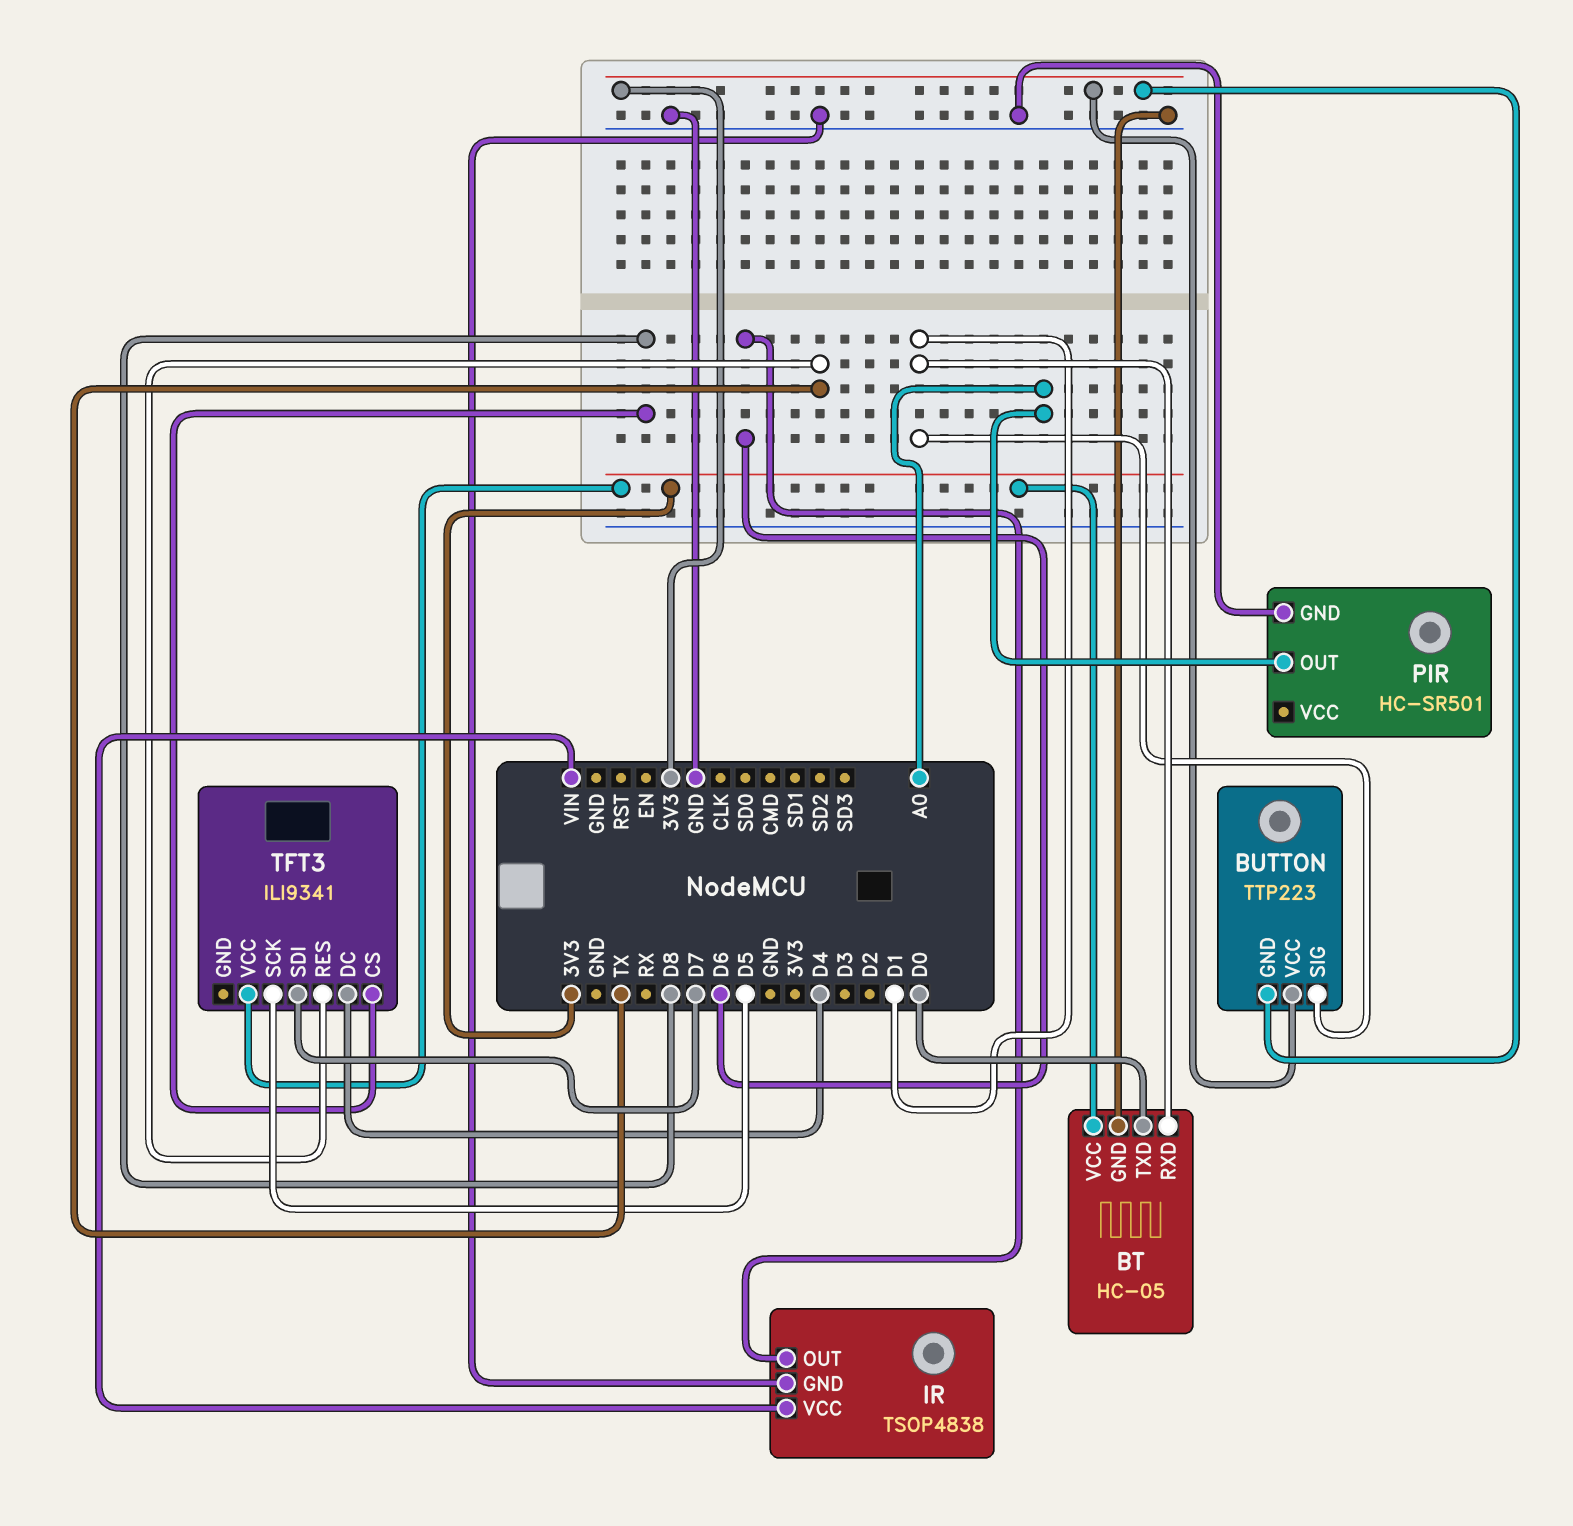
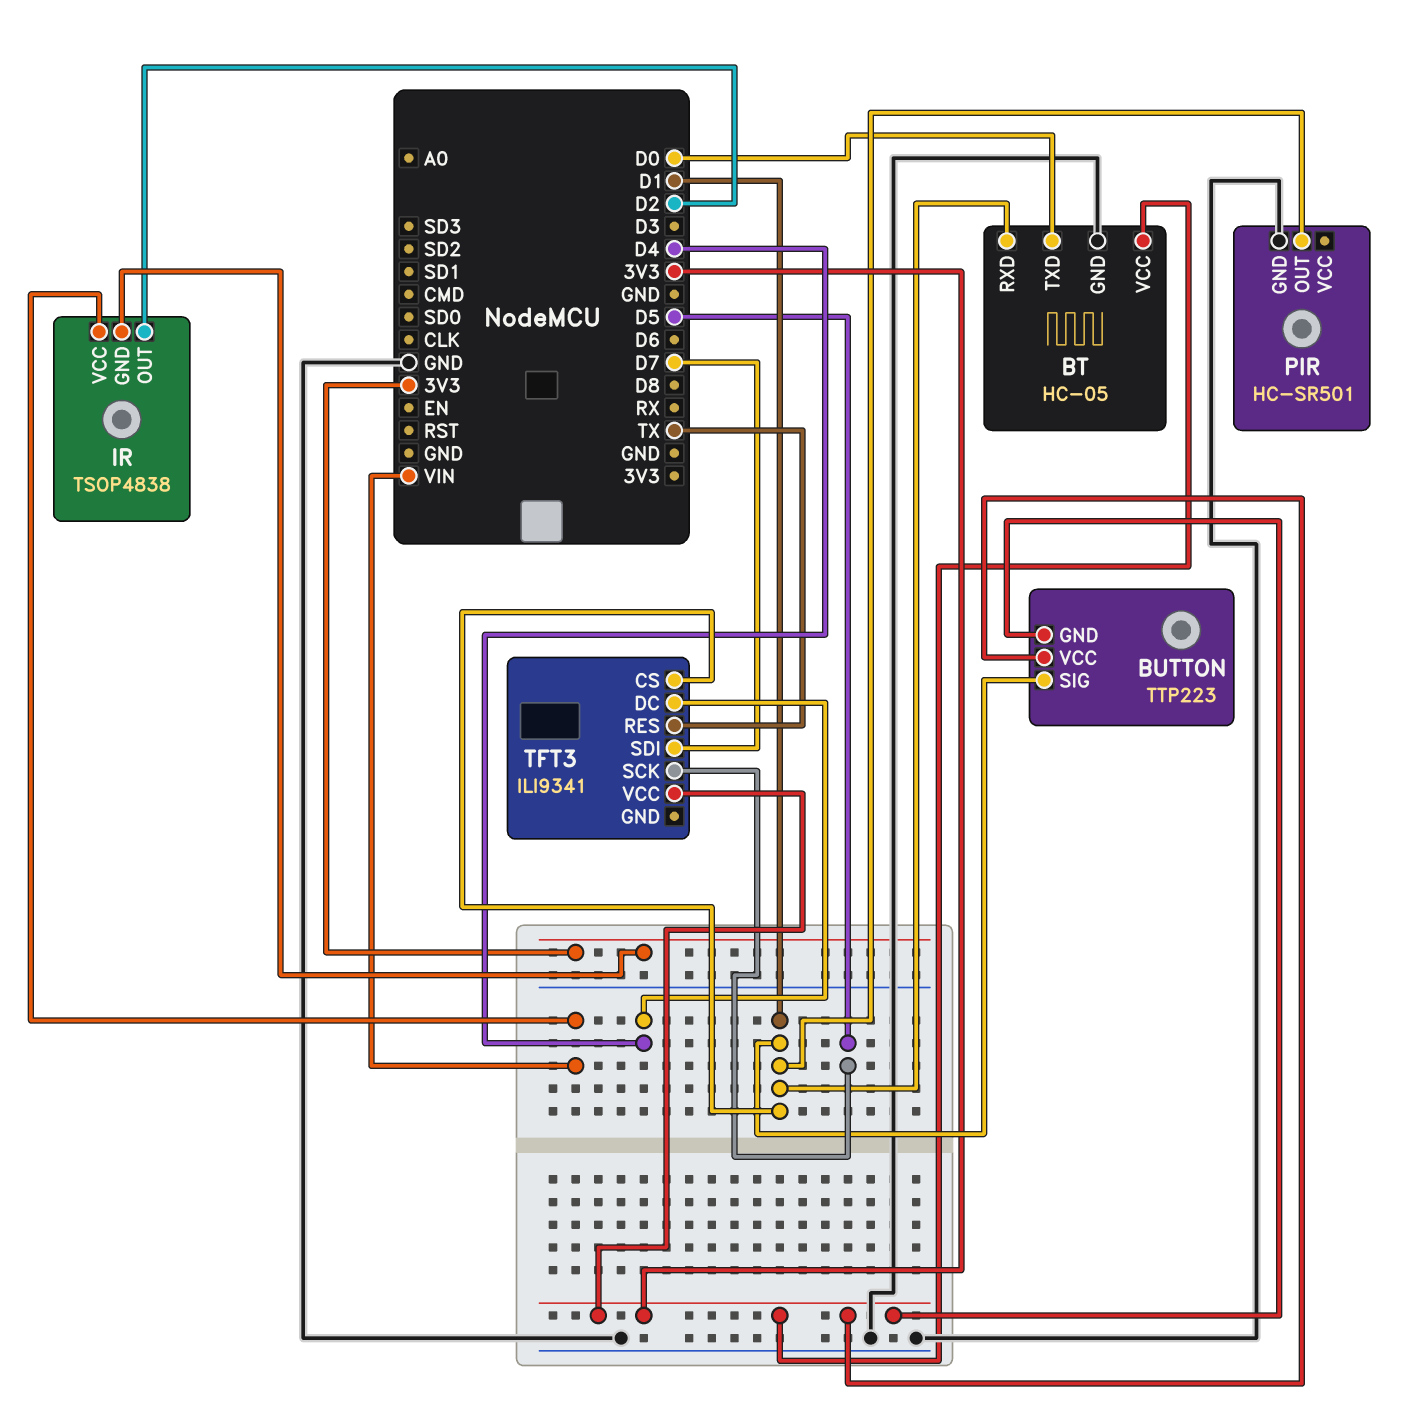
IR pin GND: GND -> 3V3
IR pin OUT: D6 -> D2
PIR pin OUT: A0 -> D1
TFT3 pin CS: D8 -> D1

